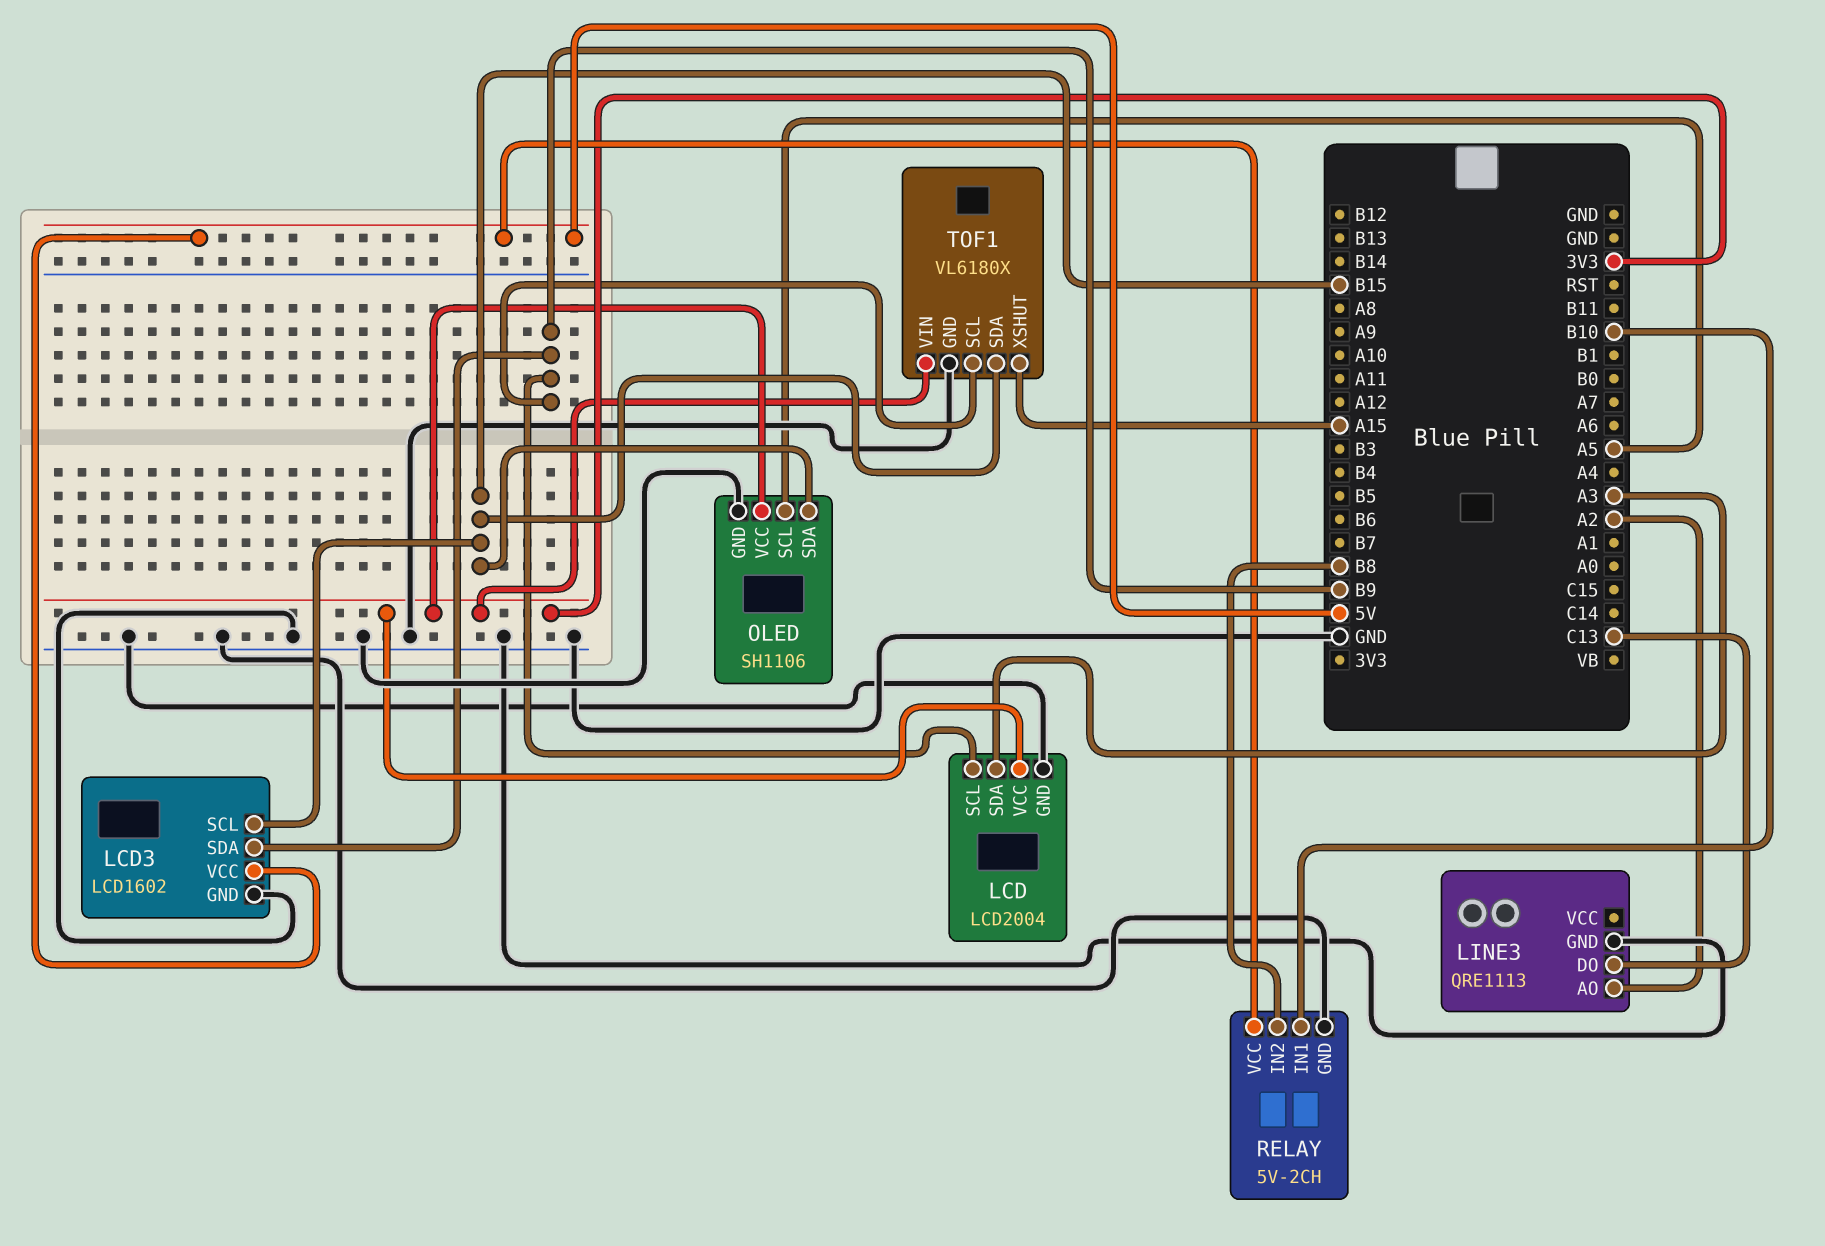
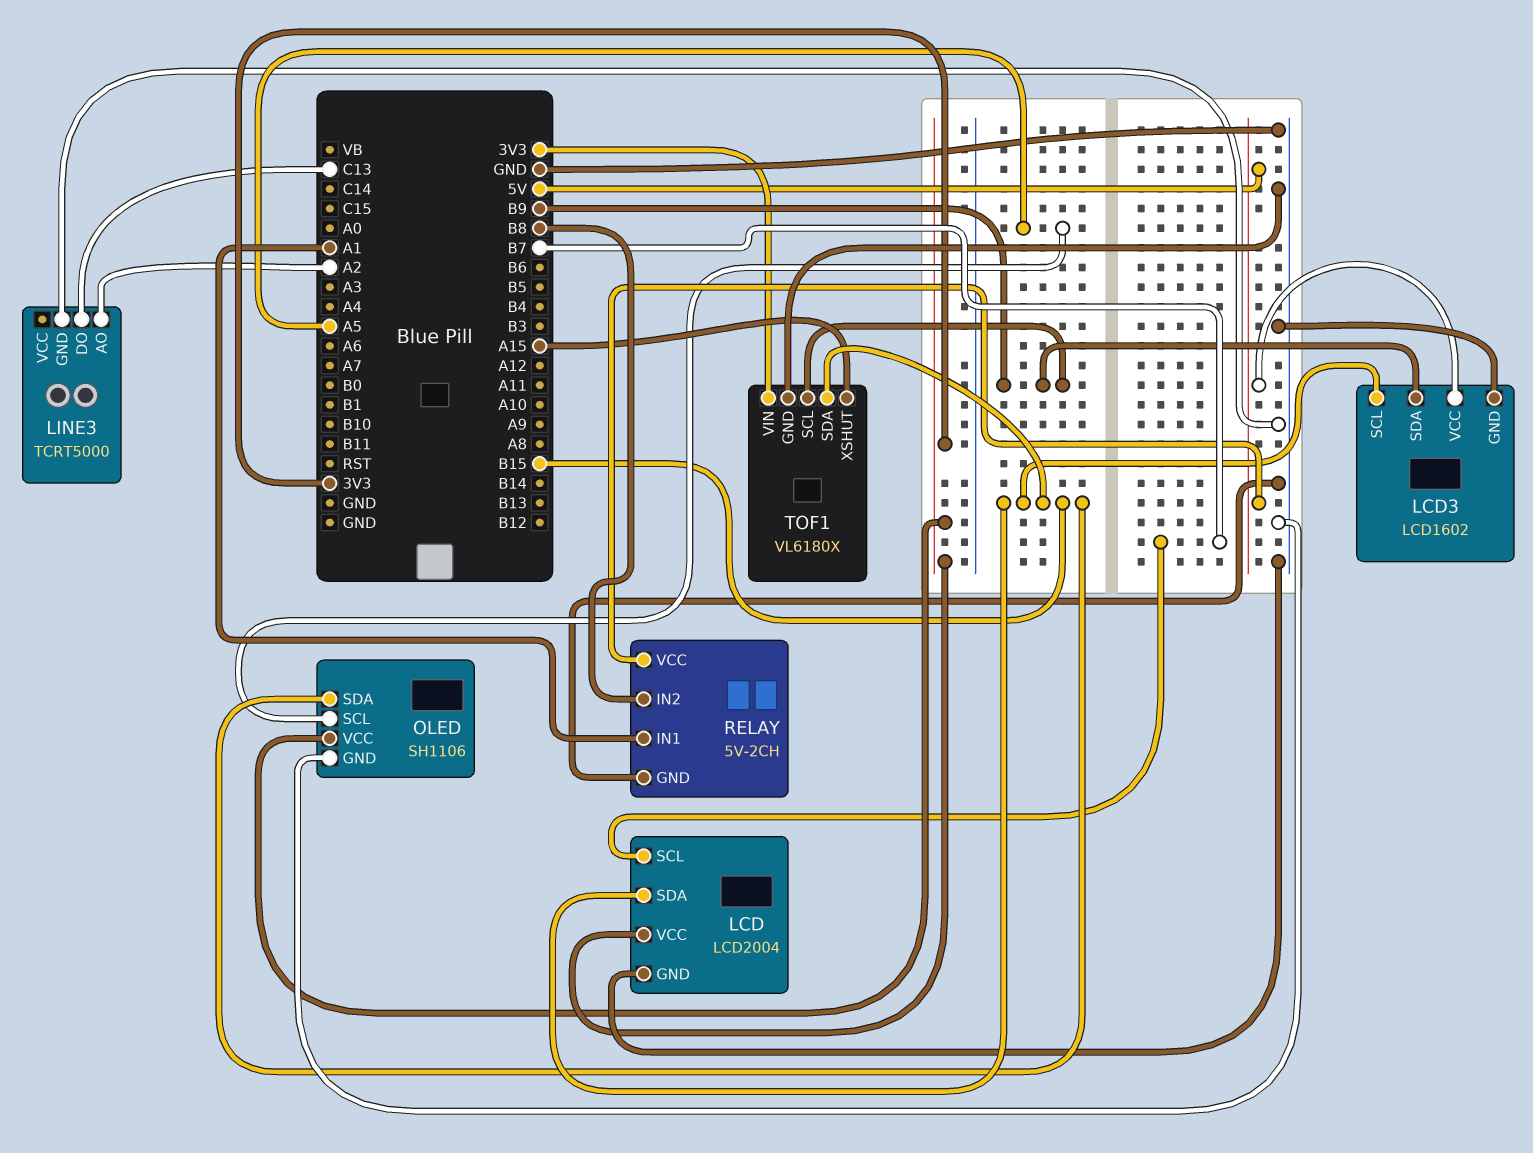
LCD pin SCL: B9 -> B7
LCD pin SDA: A3 -> B15
LINE3: QRE1113 -> TCRT5000
RELAY pin IN1: B10 -> A1

